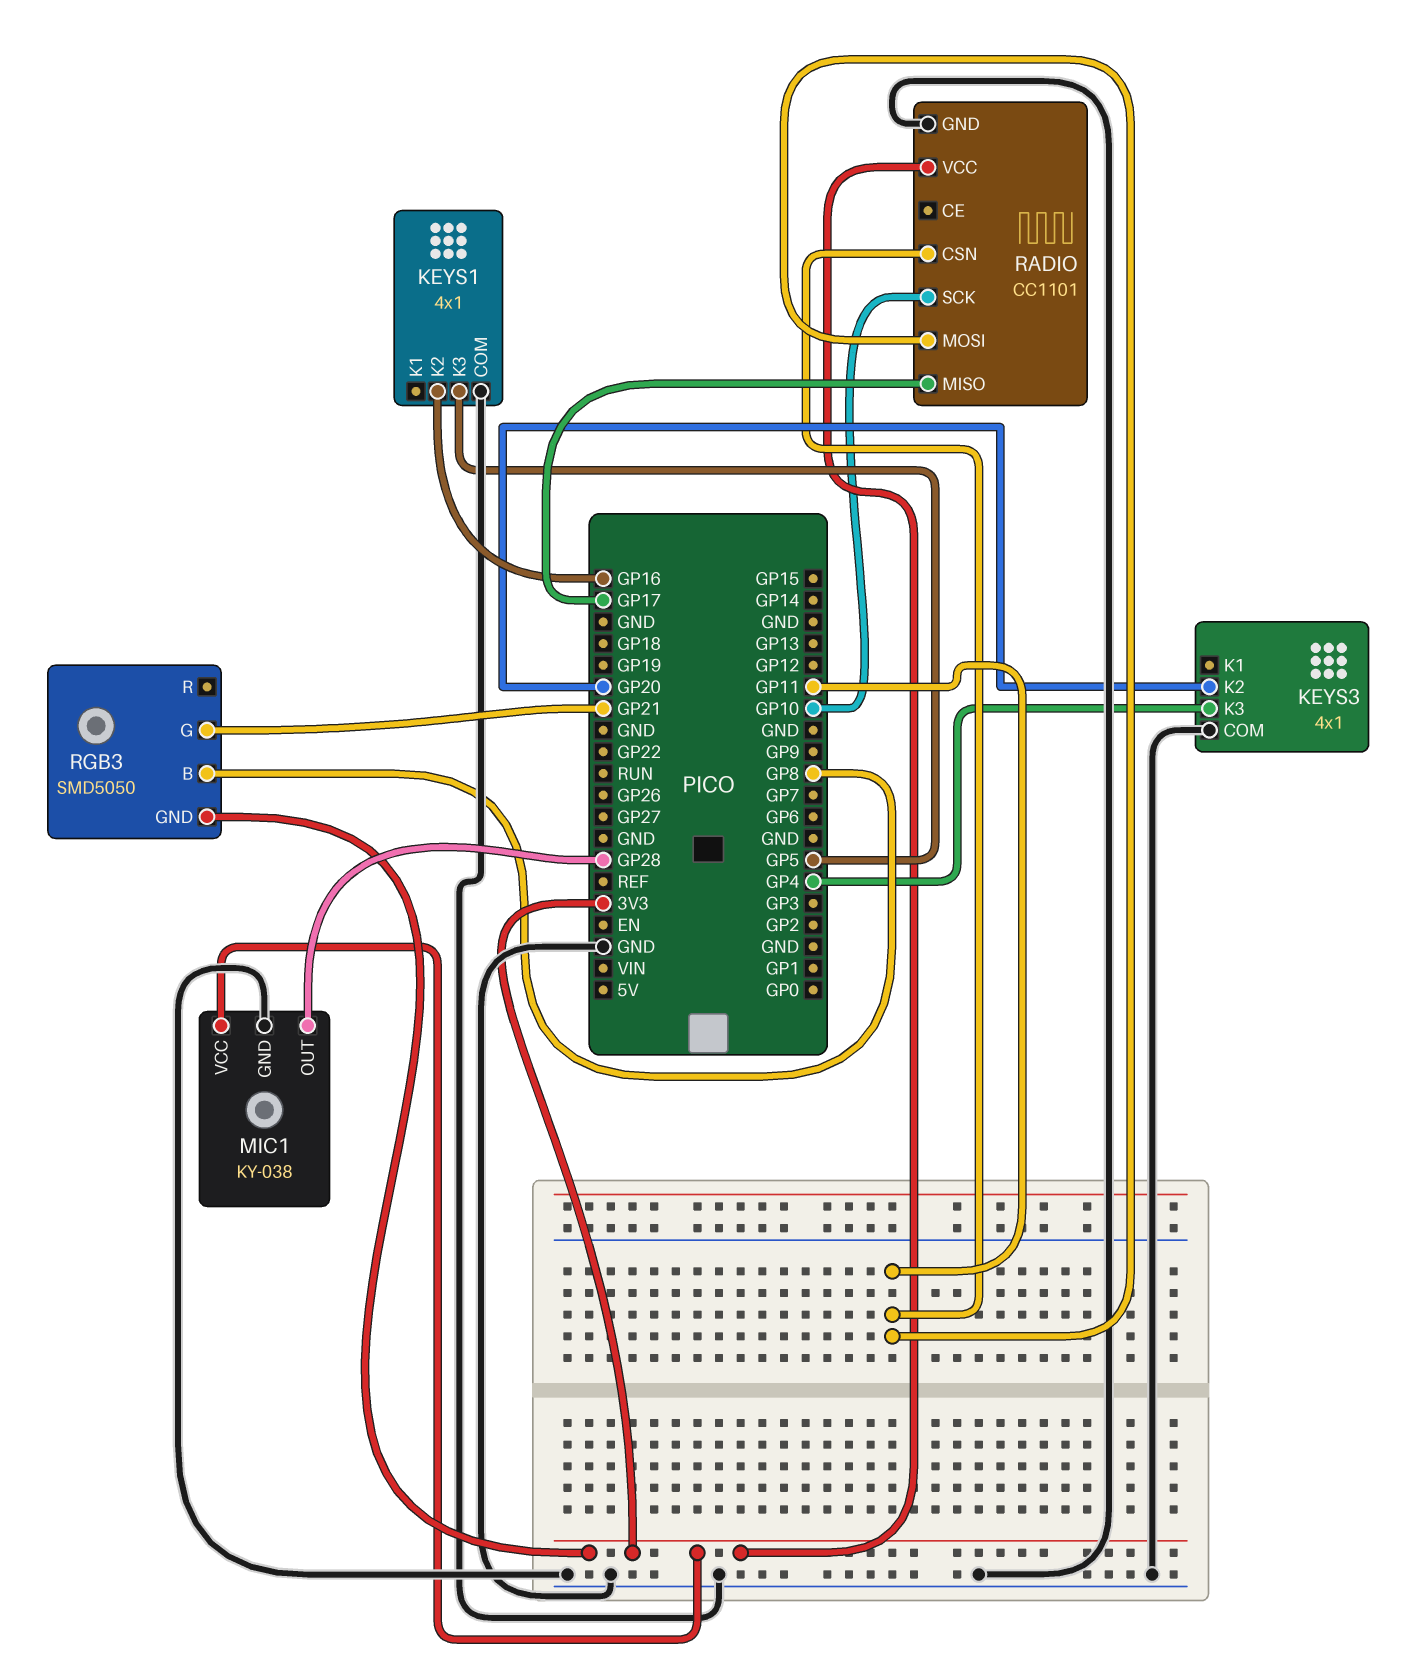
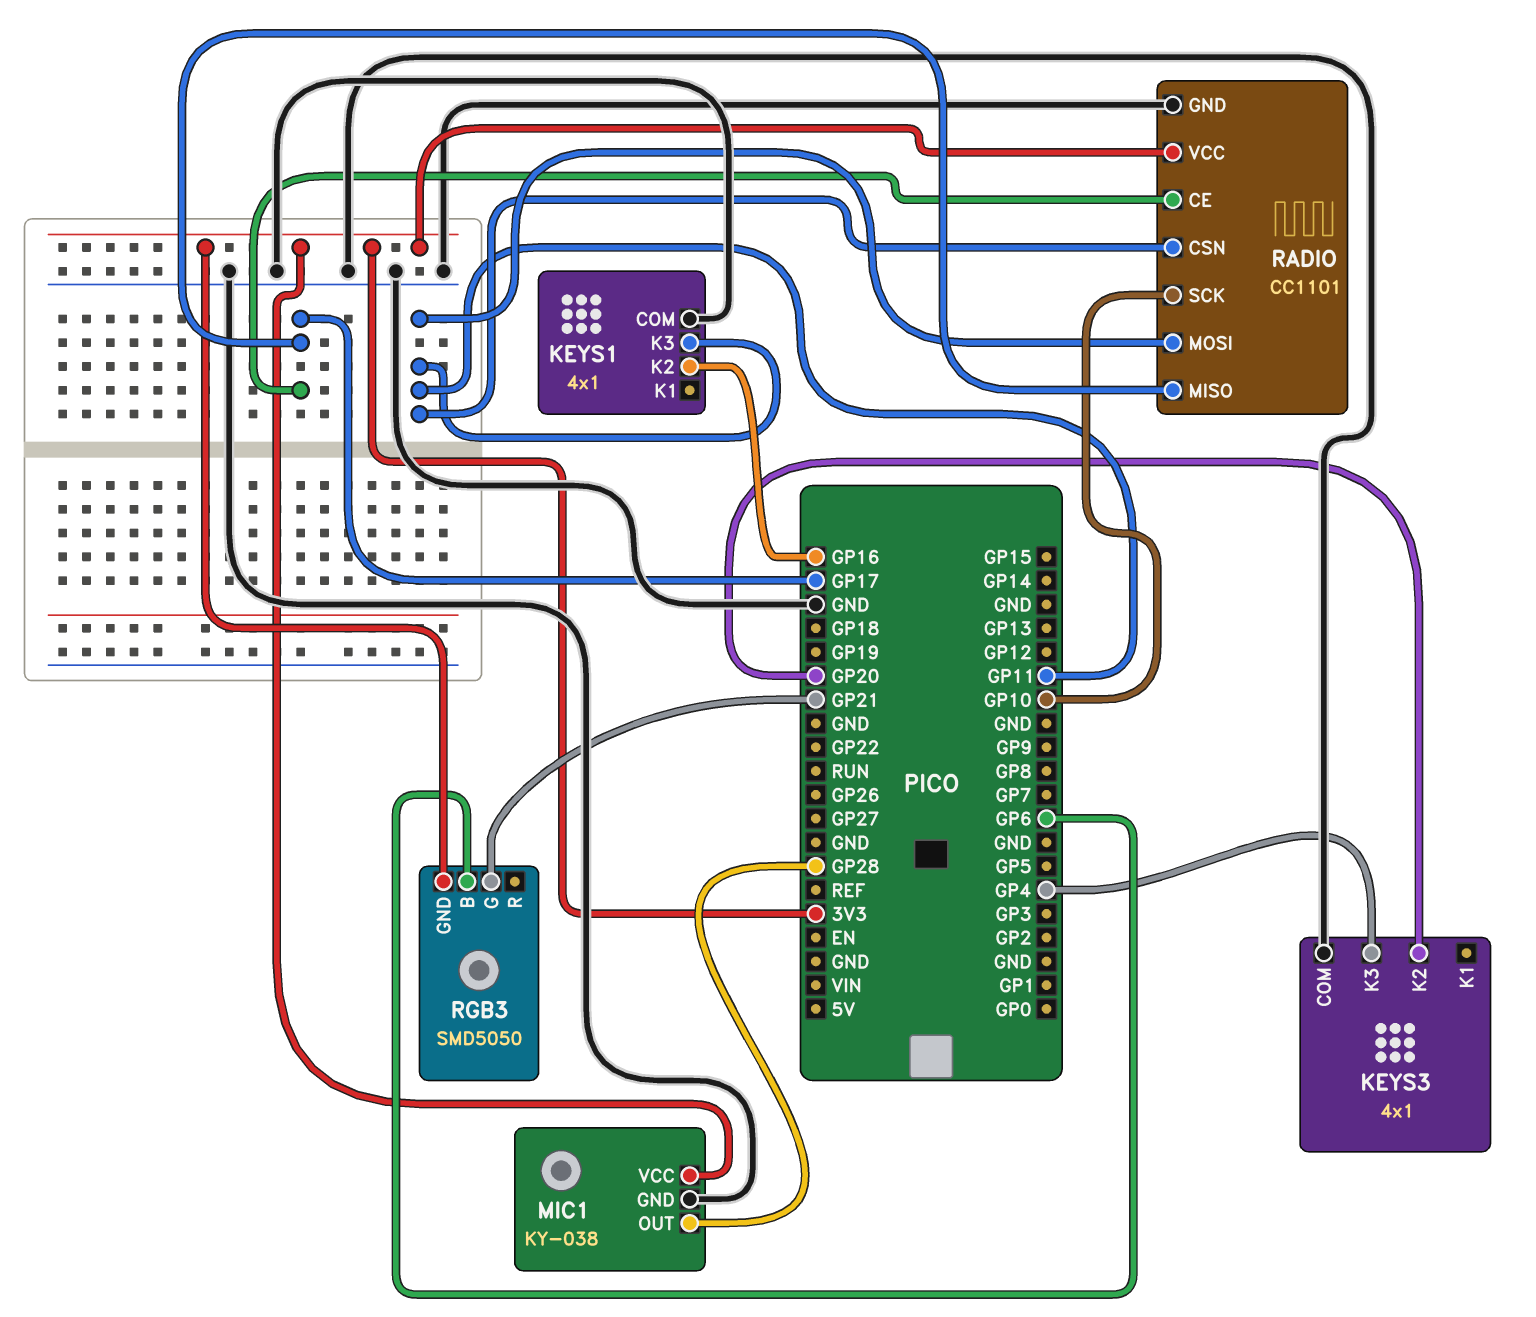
KEYS1 pin K3: GP5 -> GP11
RADIO pin CE: none -> GP17
RGB3 pin B: GP8 -> GP6

